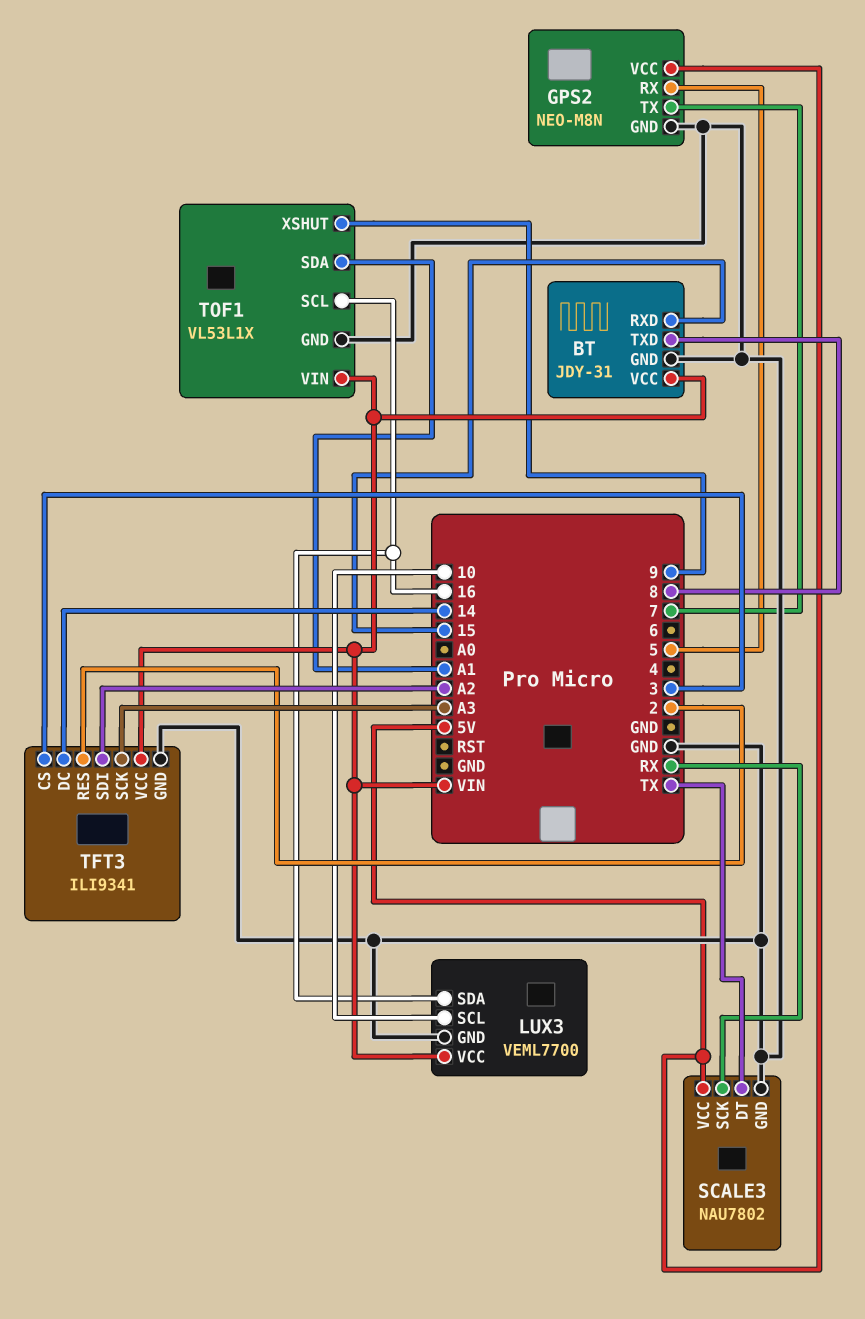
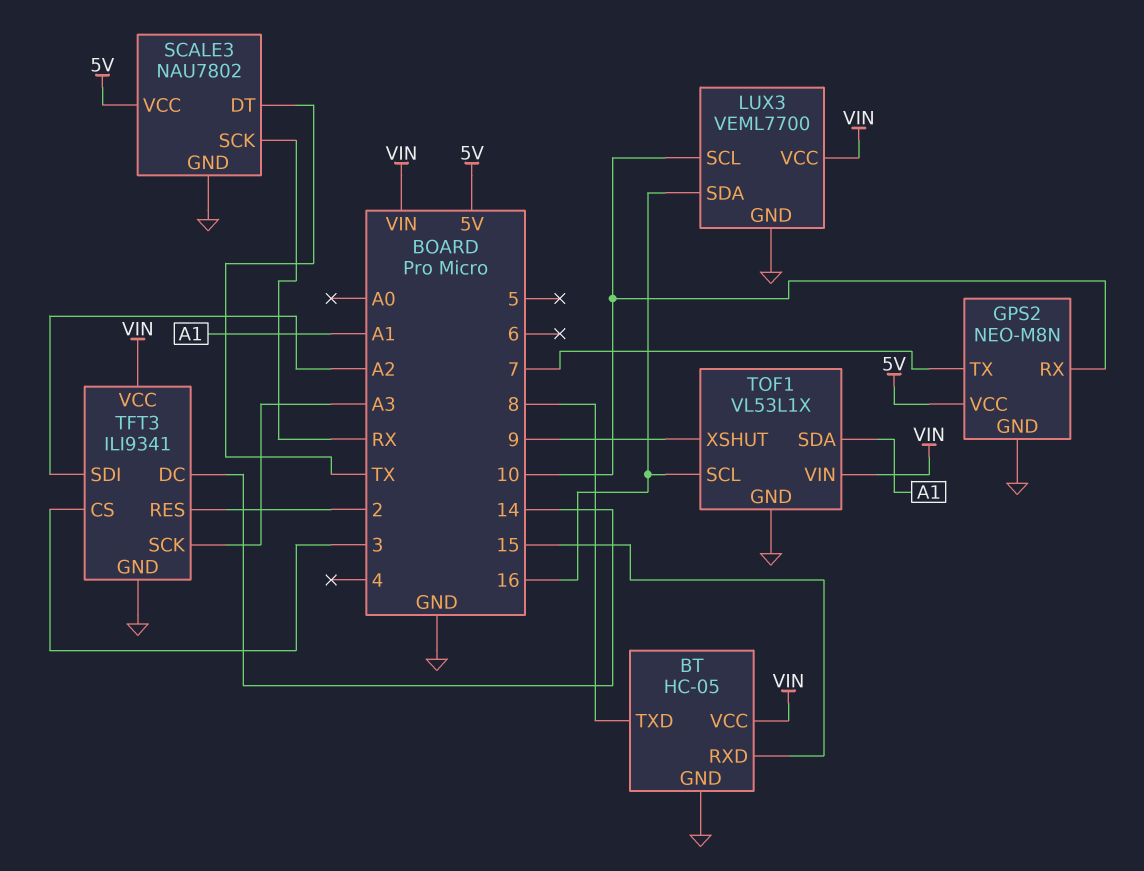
BT: JDY-31 -> HC-05
GPS2 pin RX: 5 -> 10

